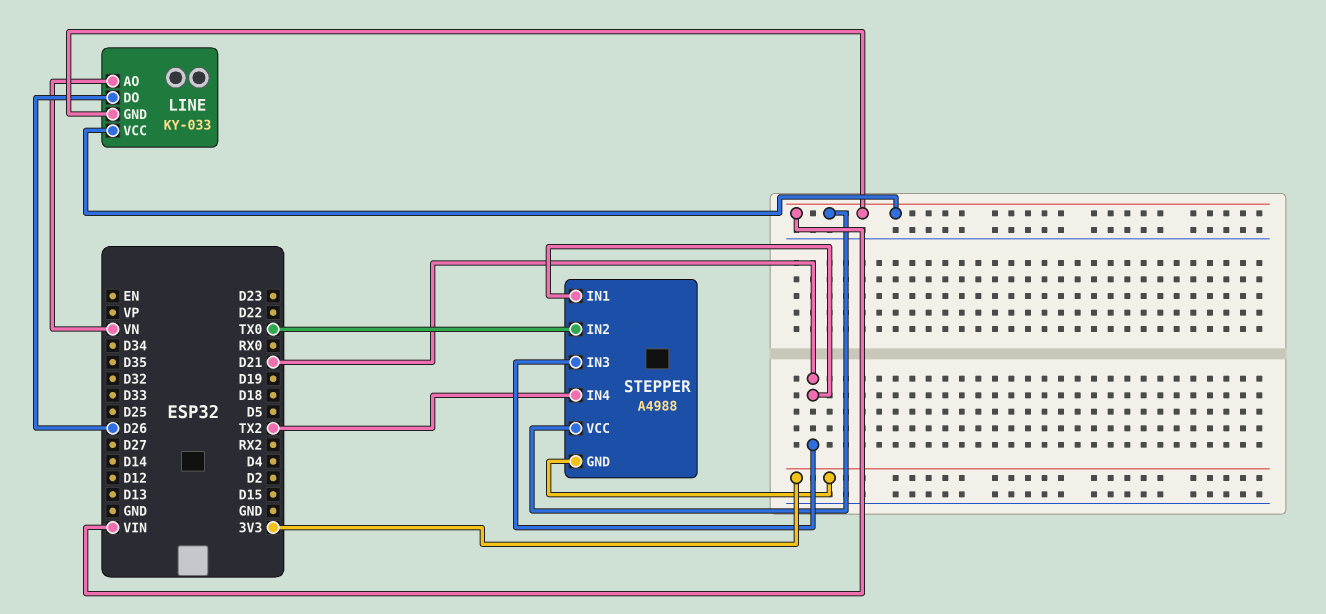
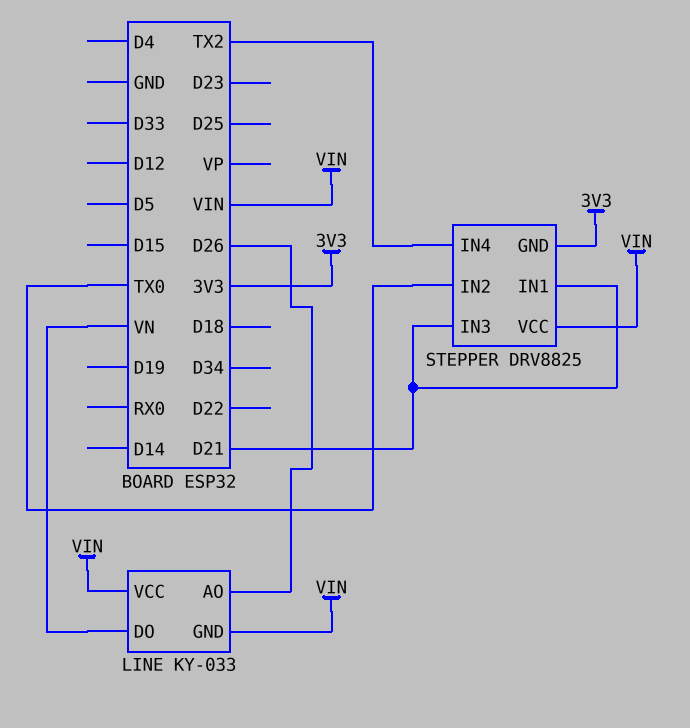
LINE pin AO: VN -> D26
LINE pin DO: D26 -> VN
STEPPER: A4988 -> DRV8825

